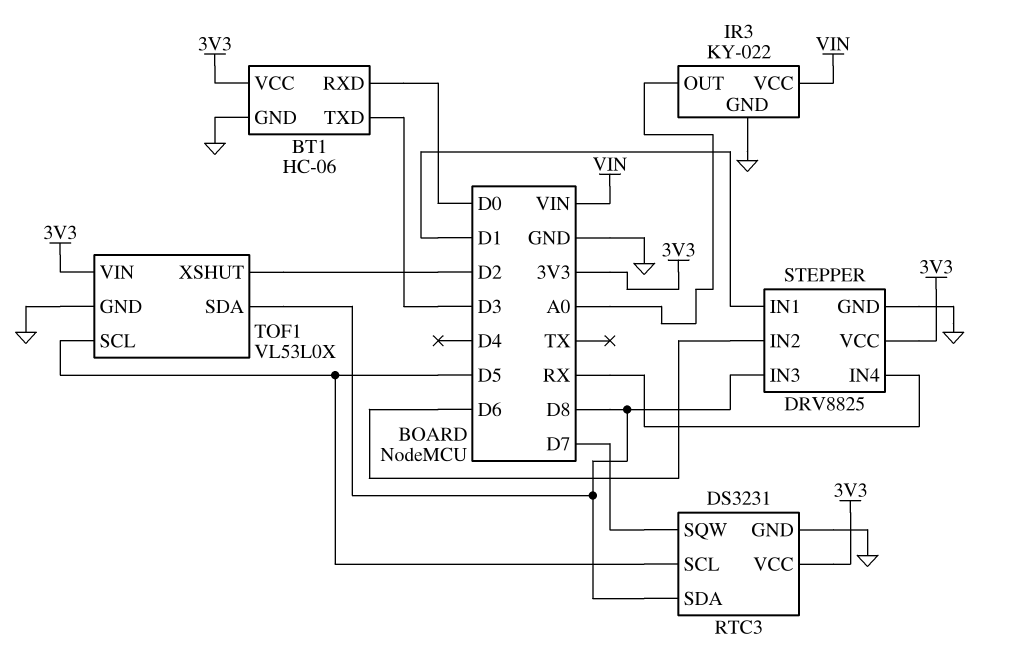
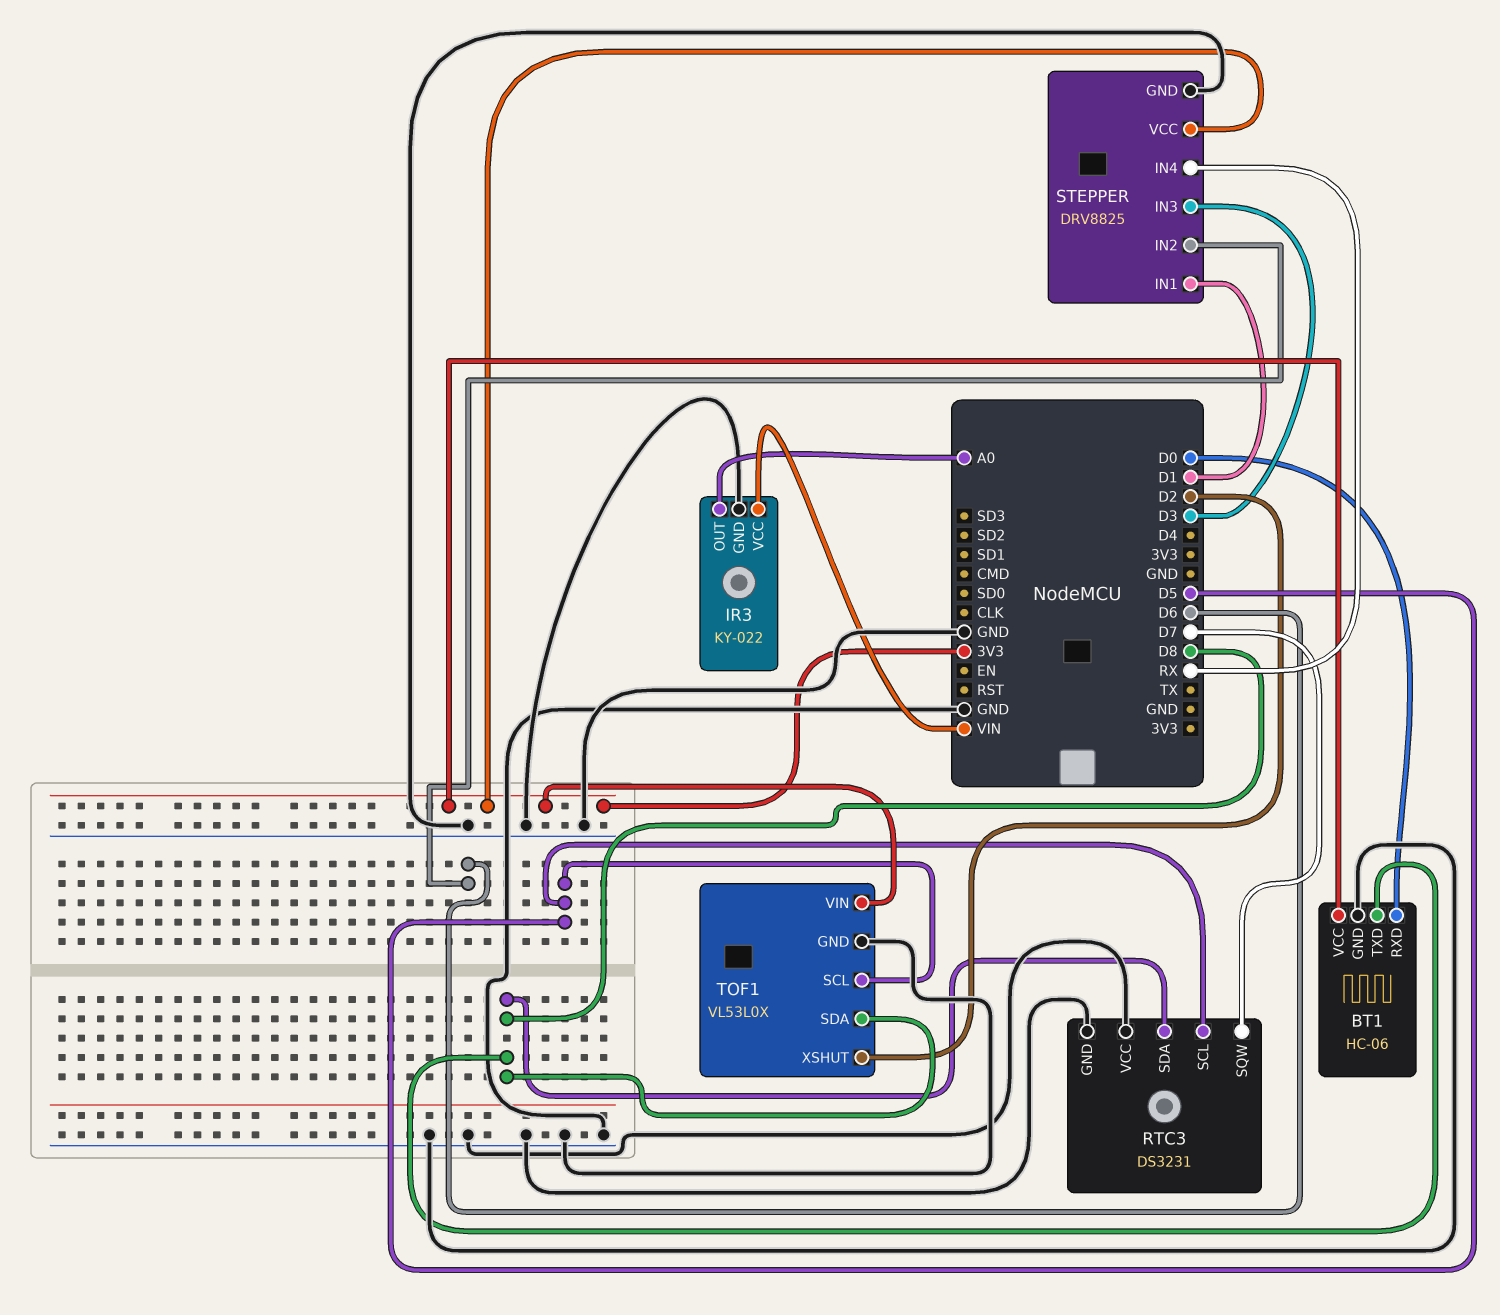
BT1 pin TXD: D3 -> D8
RTC3 pin VCC: 3V3 -> GND
STEPPER pin IN3: D8 -> D3

